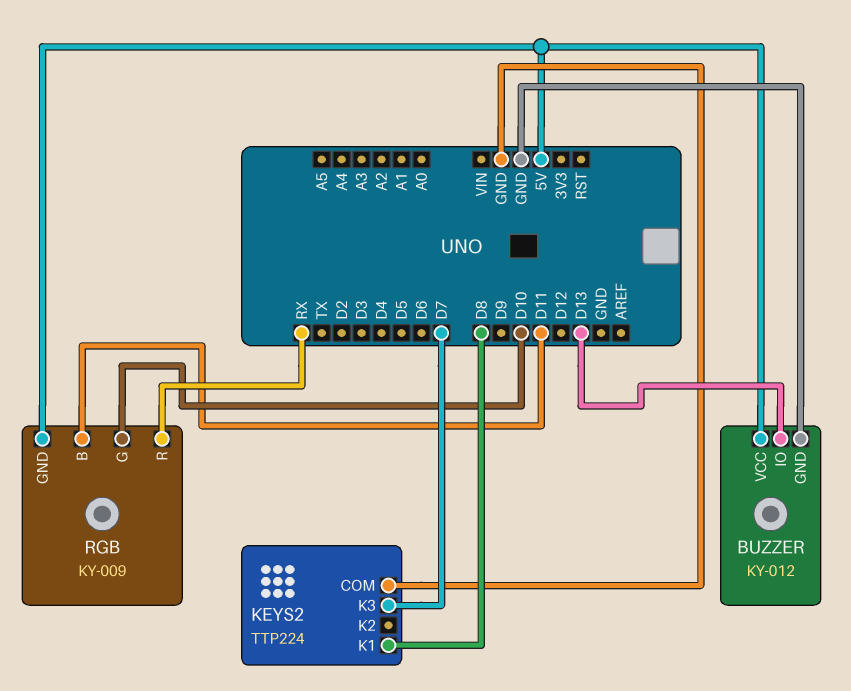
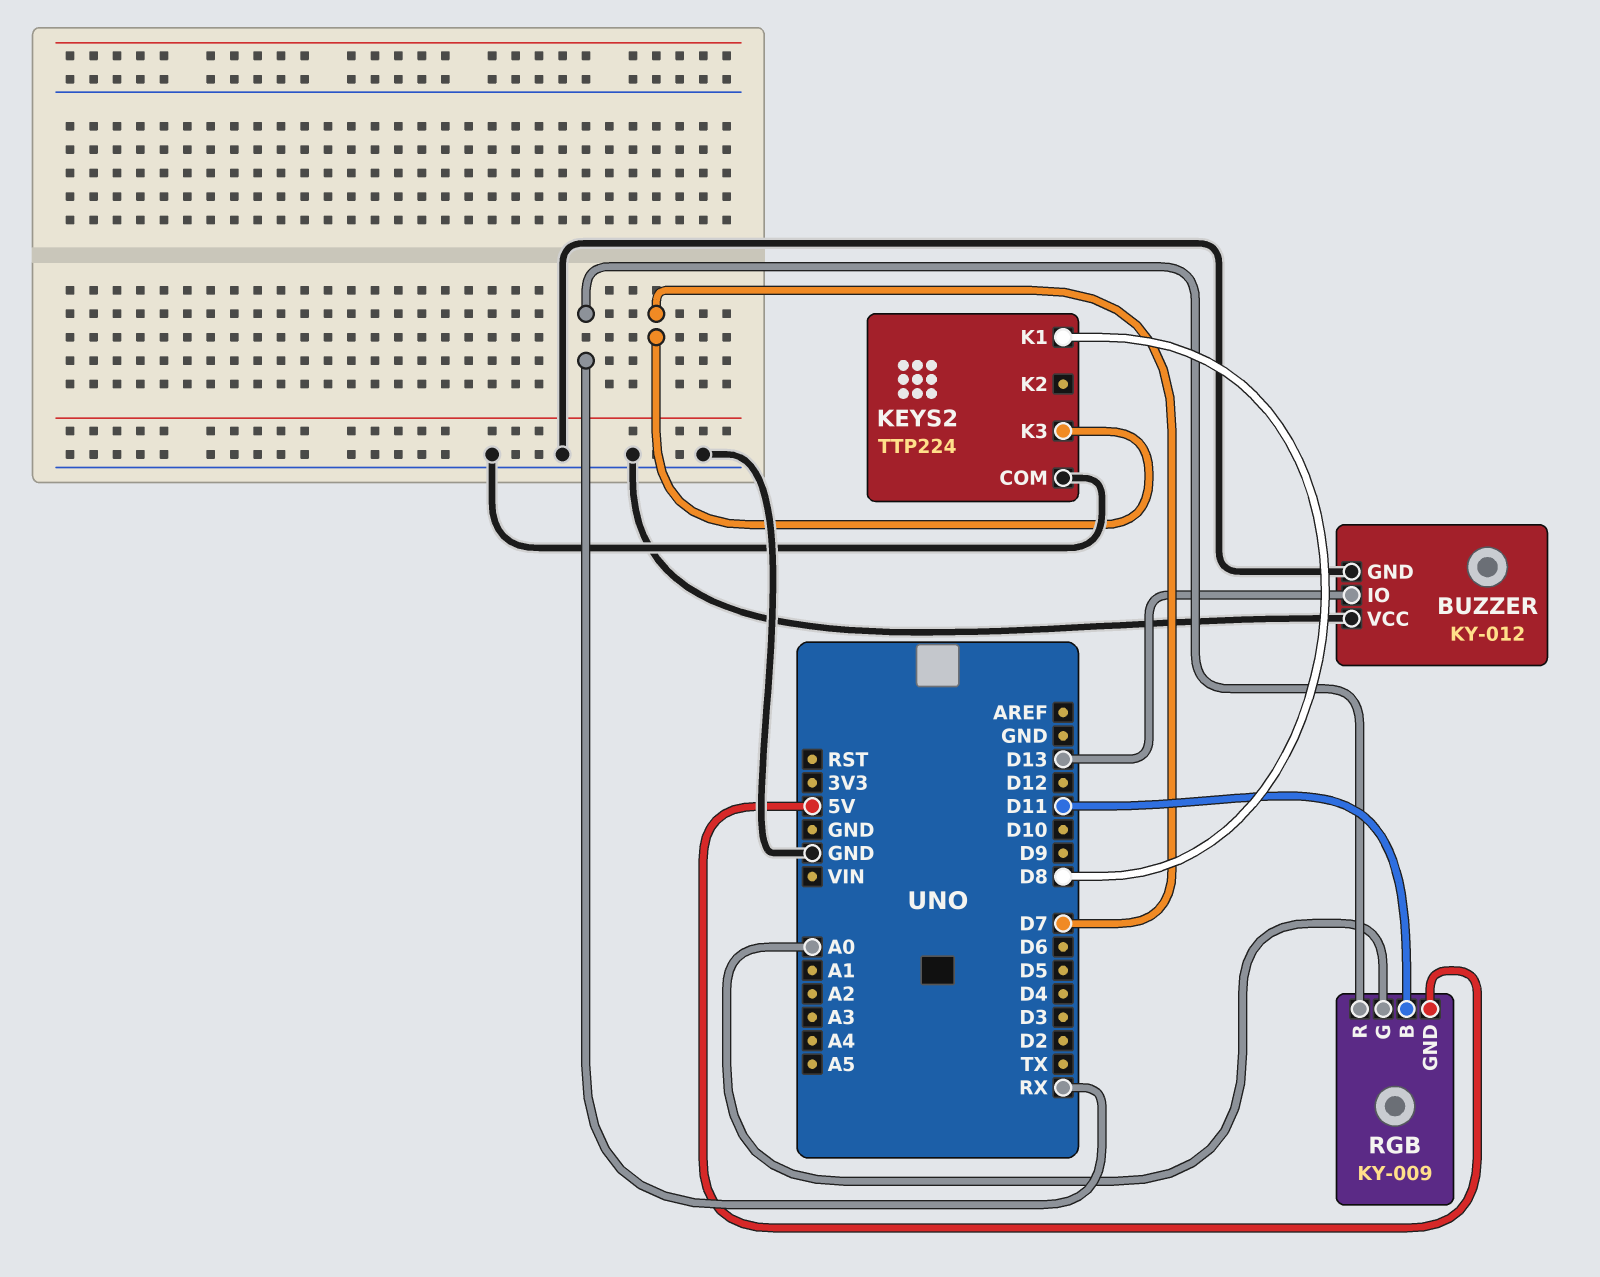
BUZZER pin VCC: 5V -> GND
RGB pin G: D10 -> A0

